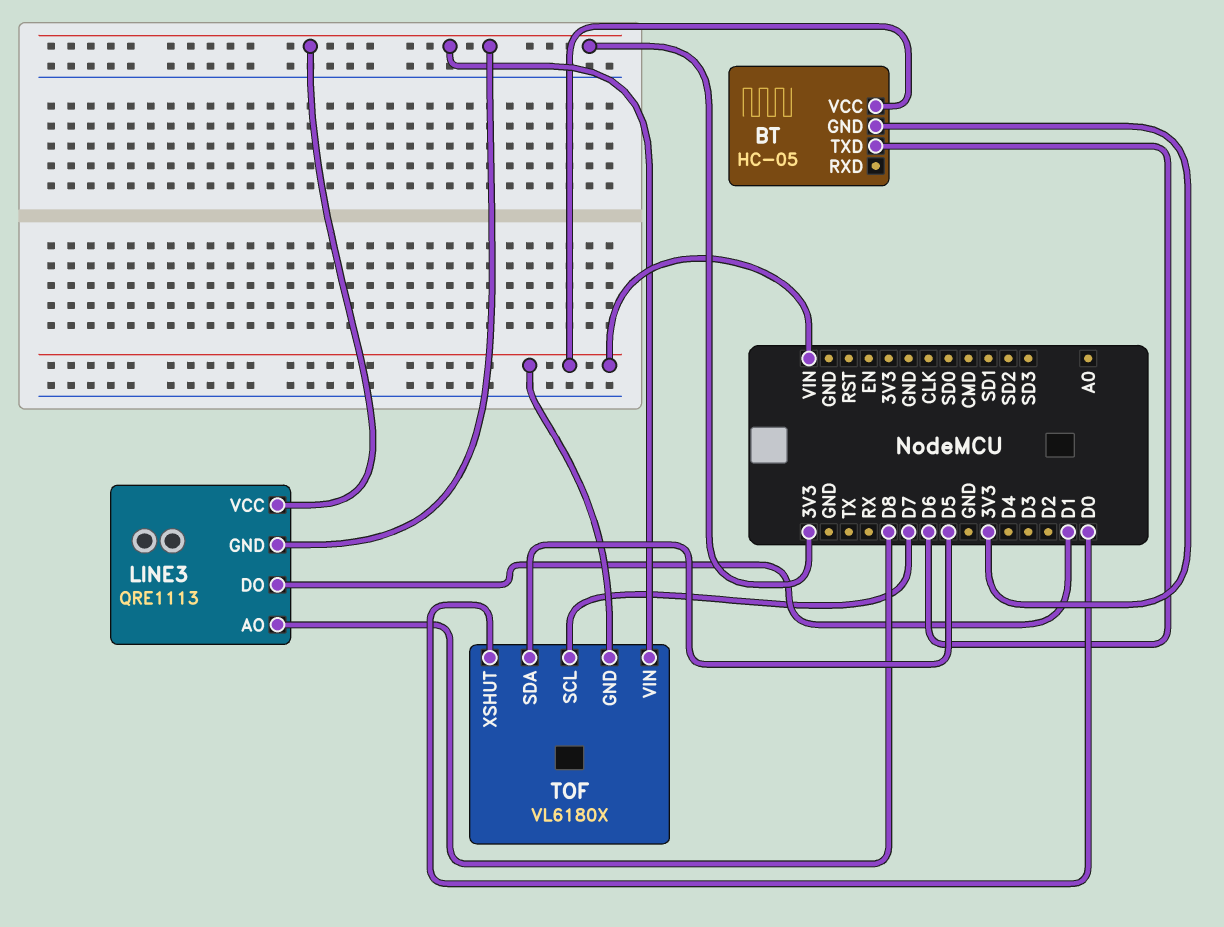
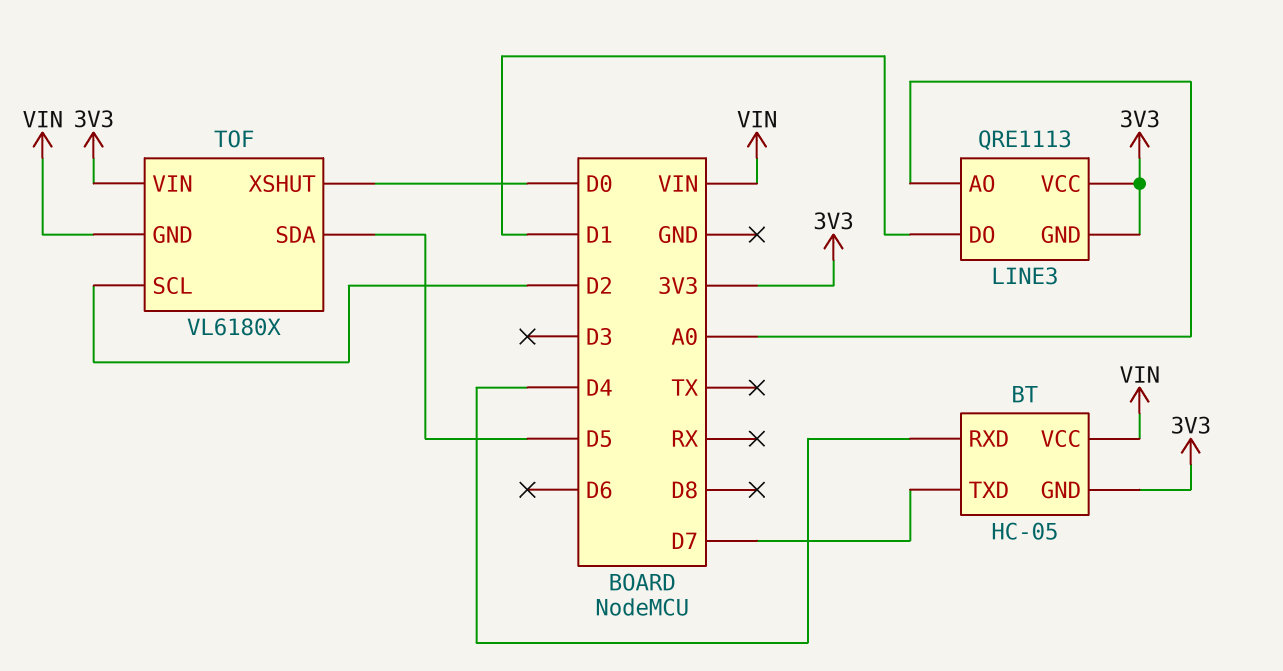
BT pin RXD: none -> D4
BT pin TXD: D6 -> D7
LINE3 pin AO: D8 -> A0
TOF pin SCL: D7 -> D2

